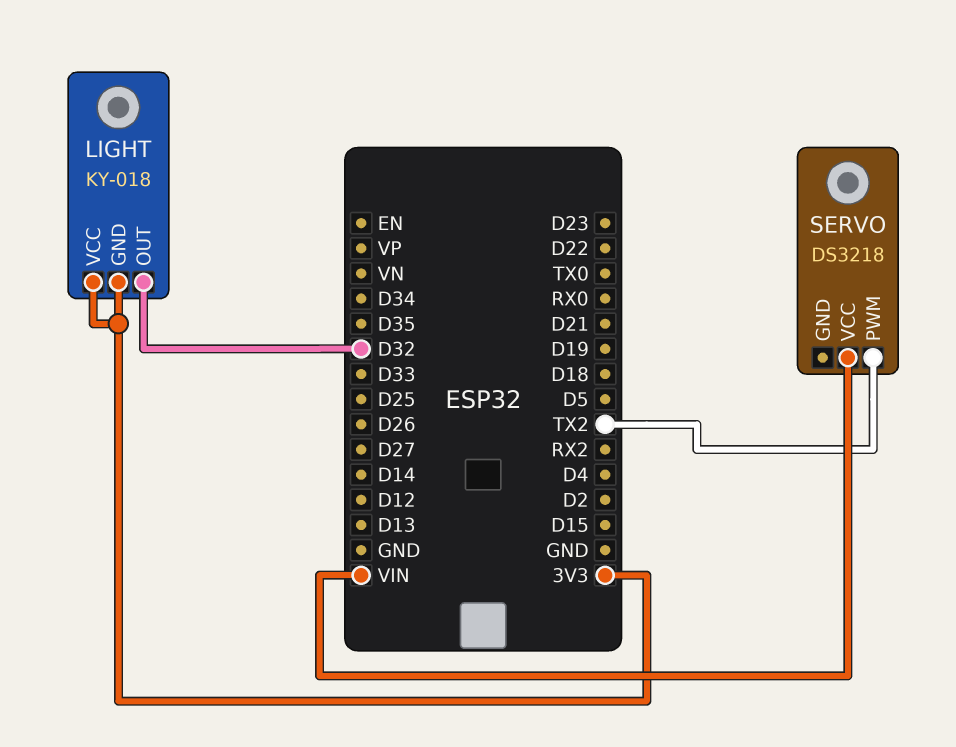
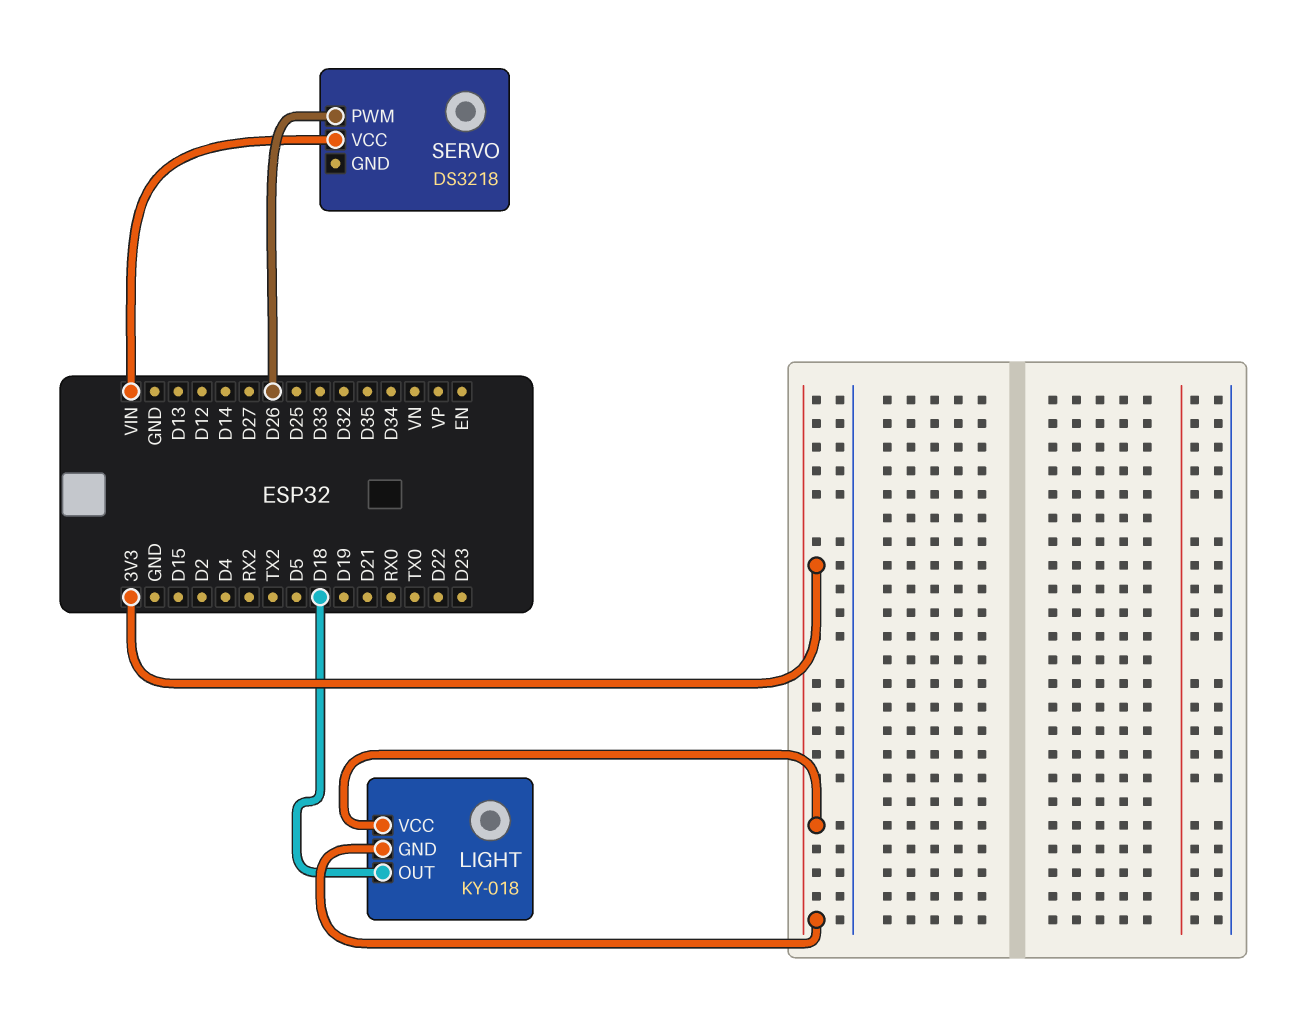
LIGHT pin OUT: D32 -> D18
SERVO pin PWM: TX2 -> D26

